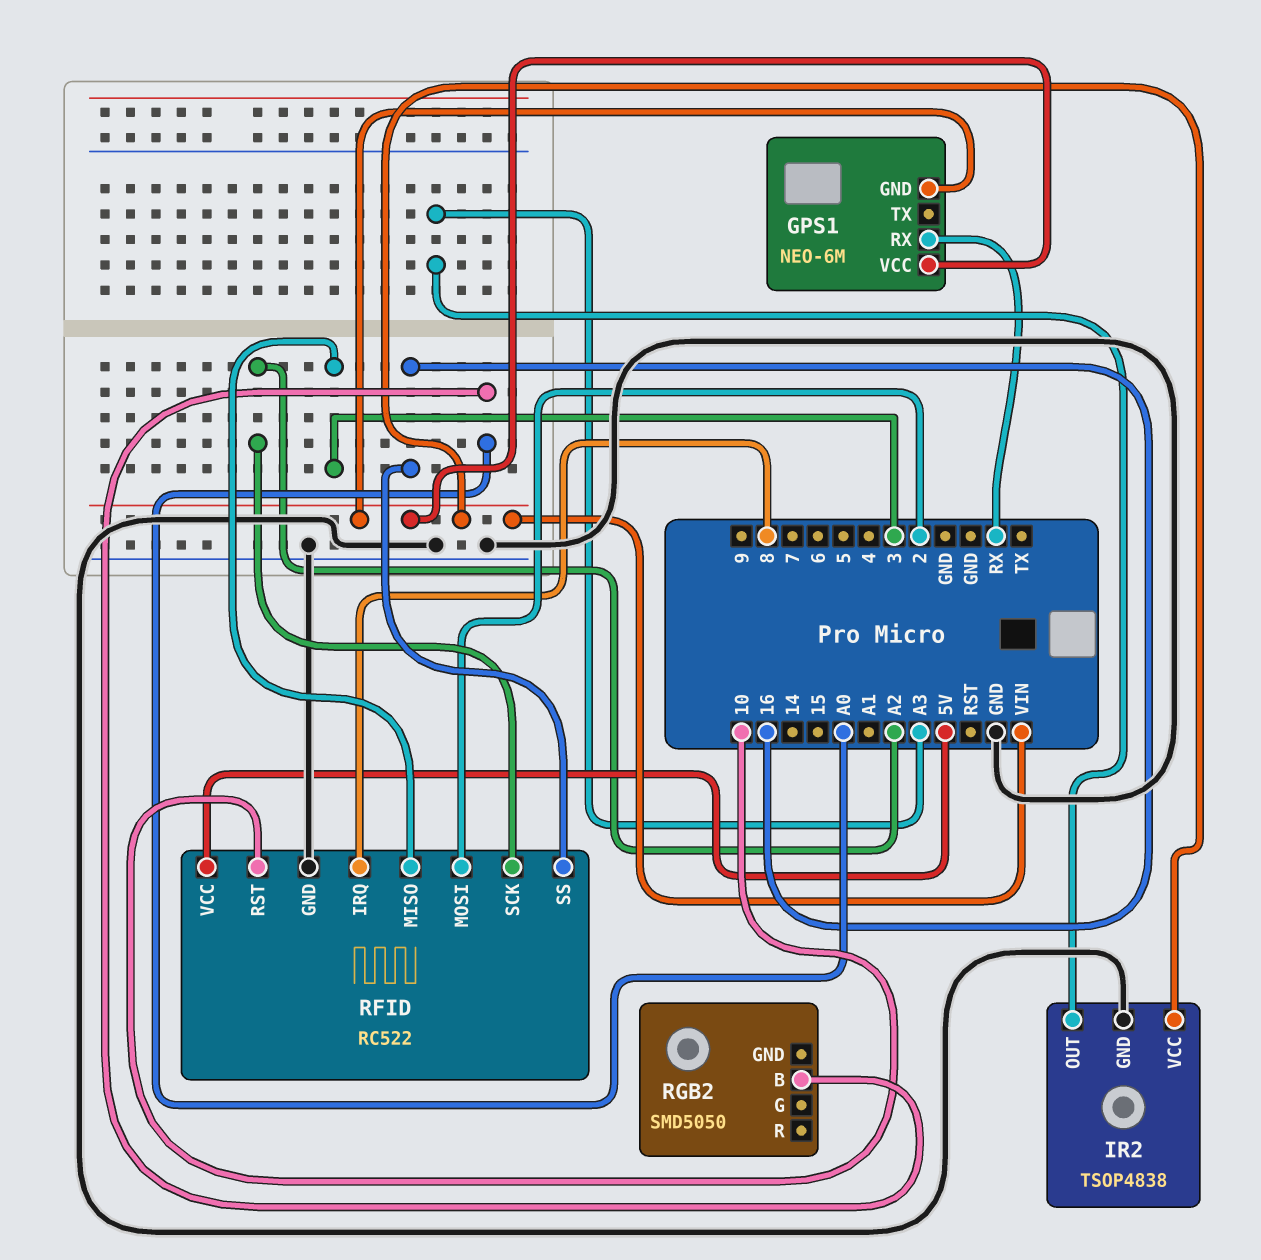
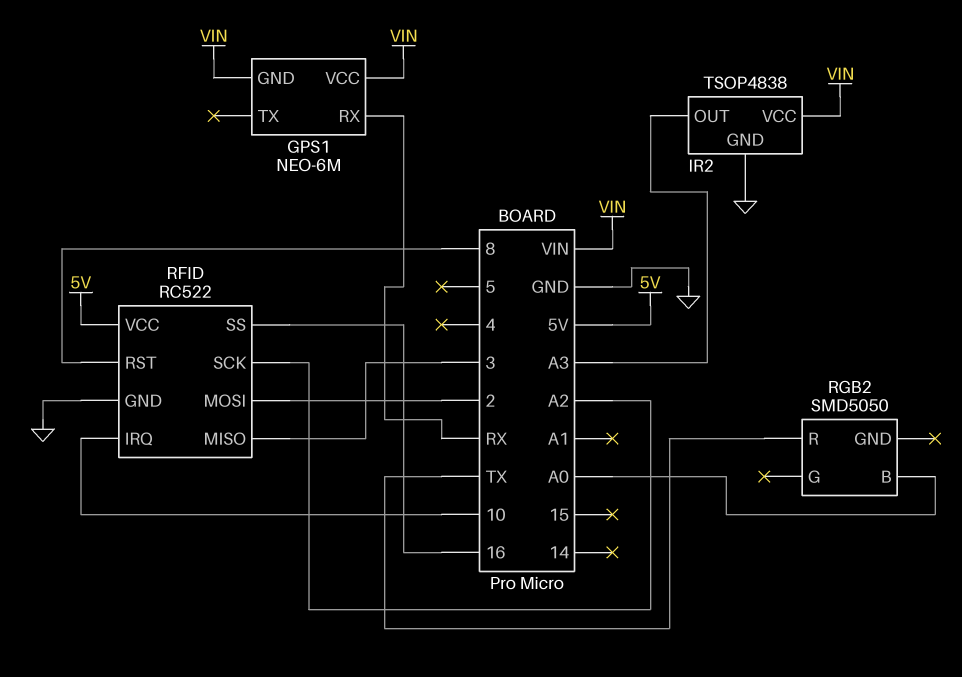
RFID pin IRQ: 8 -> 10
RFID pin RST: 10 -> 8
RGB2 pin R: none -> TX

